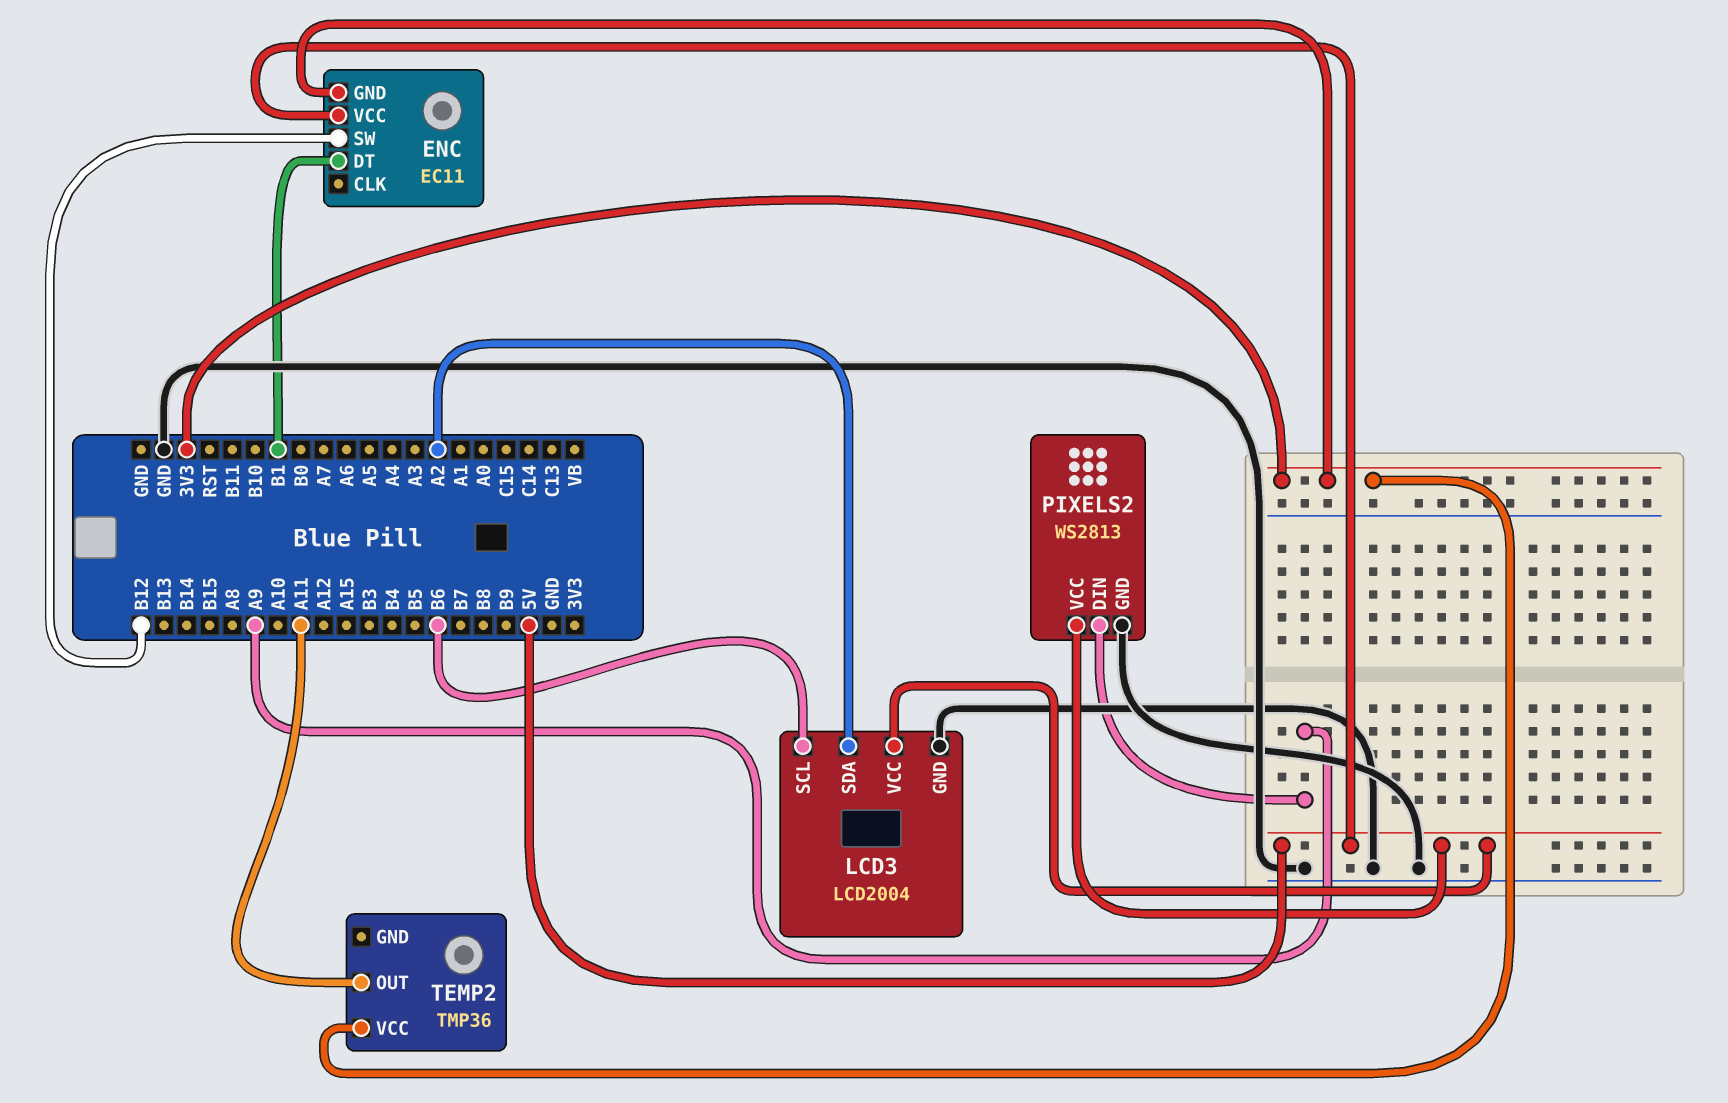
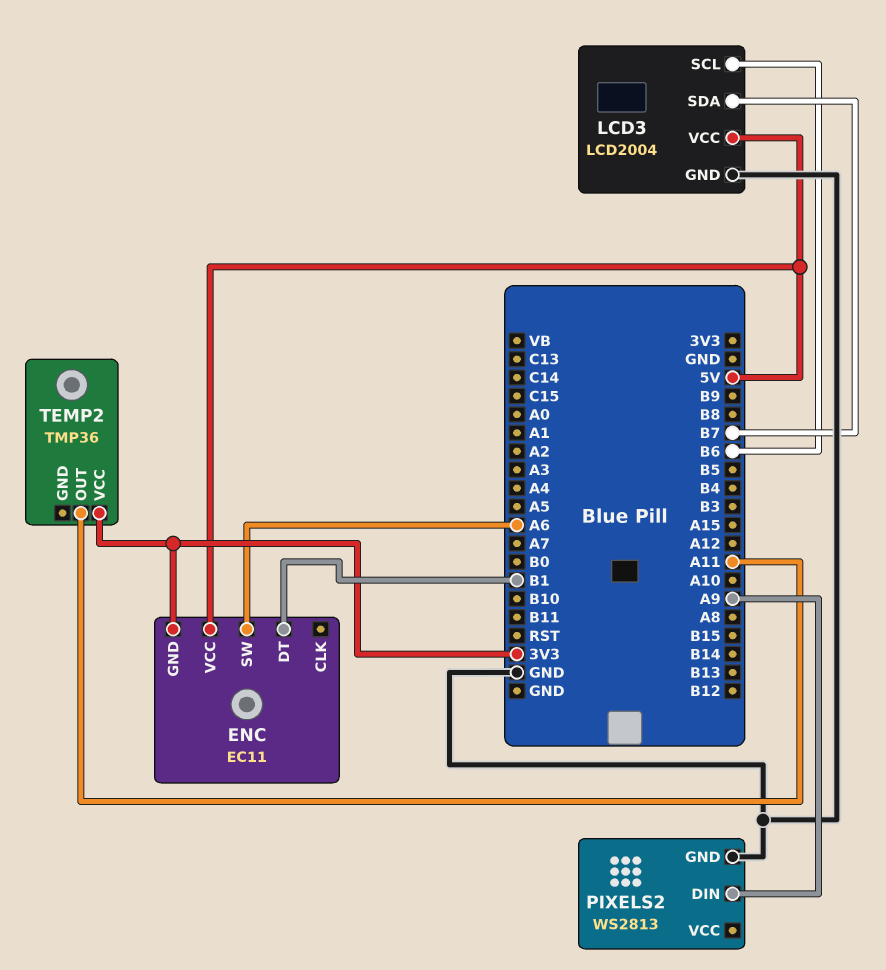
ENC pin SW: B12 -> A6
LCD3 pin SDA: A2 -> B7
PIXELS2 pin VCC: 5V -> none

